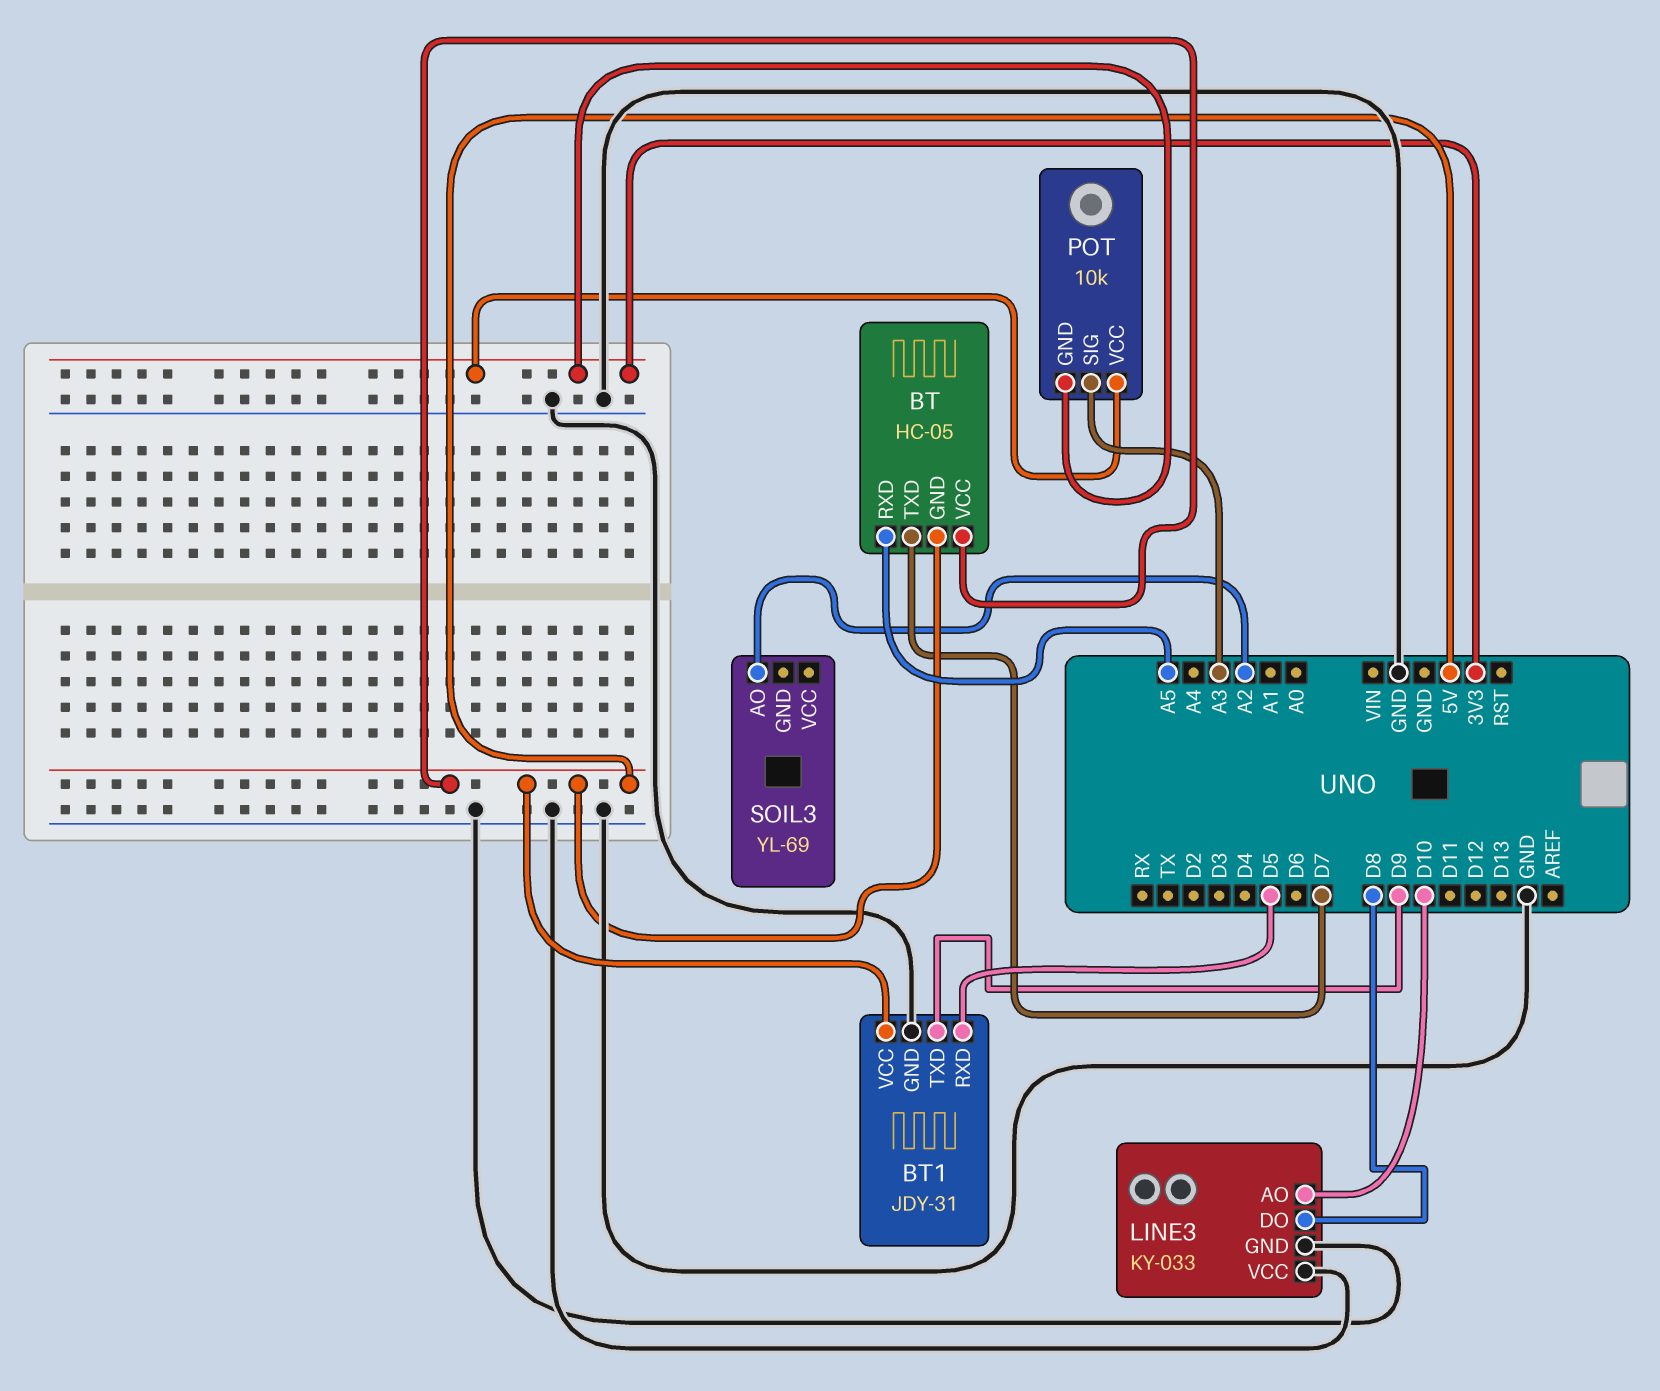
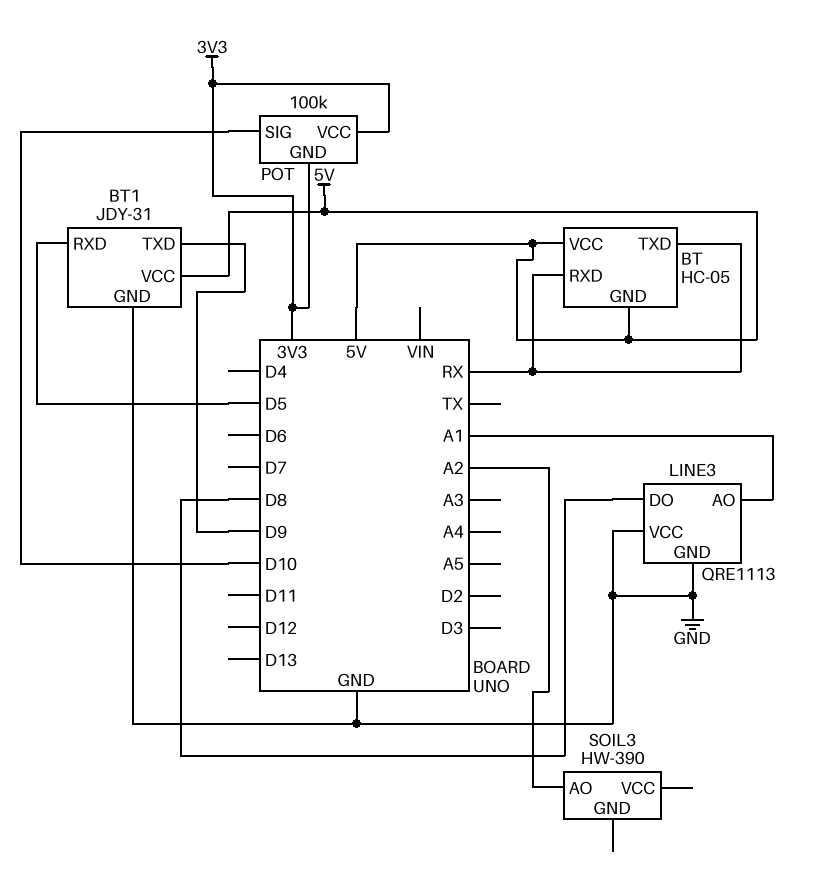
BT pin RXD: A5 -> RX
BT pin TXD: D7 -> RX
LINE3: KY-033 -> QRE1113
LINE3 pin AO: D10 -> A1
POT: 10k -> 100k
POT pin SIG: A3 -> D10
SOIL3: YL-69 -> HW-390

